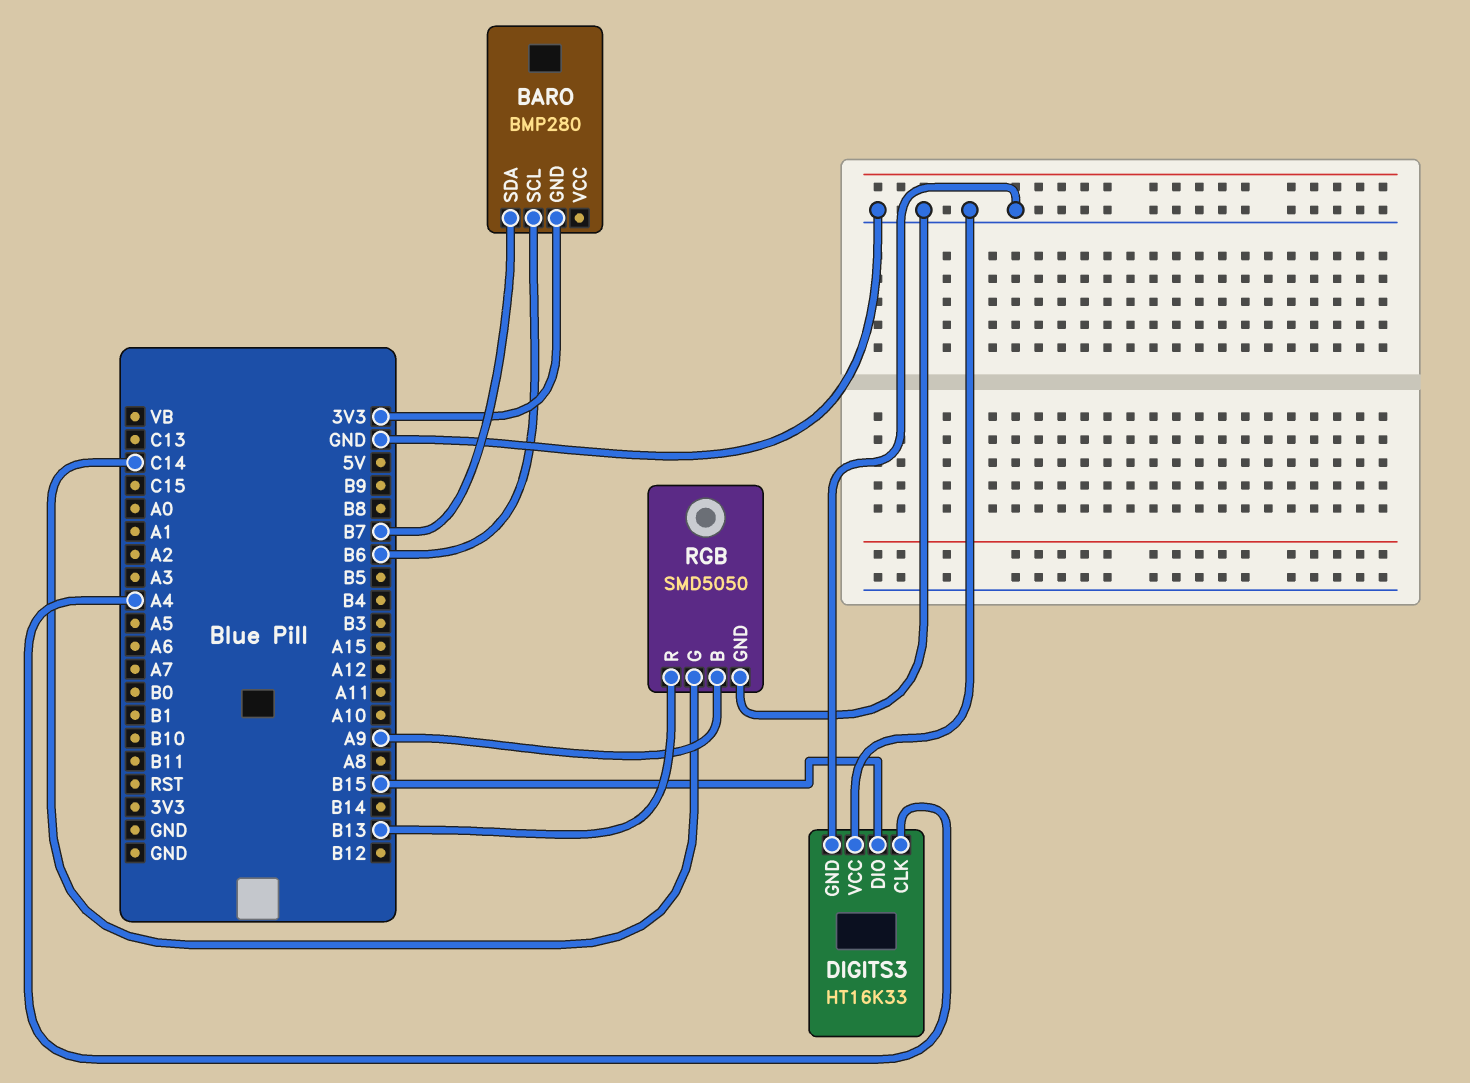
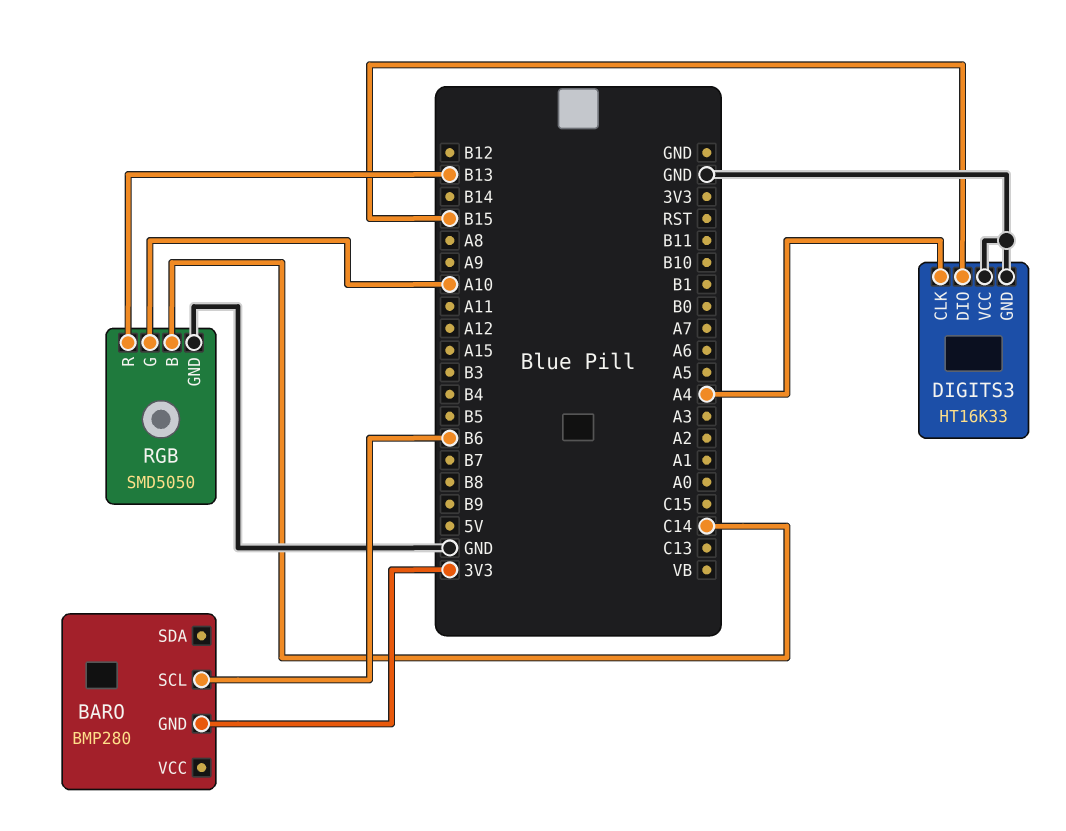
BARO pin SDA: B7 -> none
RGB pin B: A9 -> C14
RGB pin G: C14 -> A10

